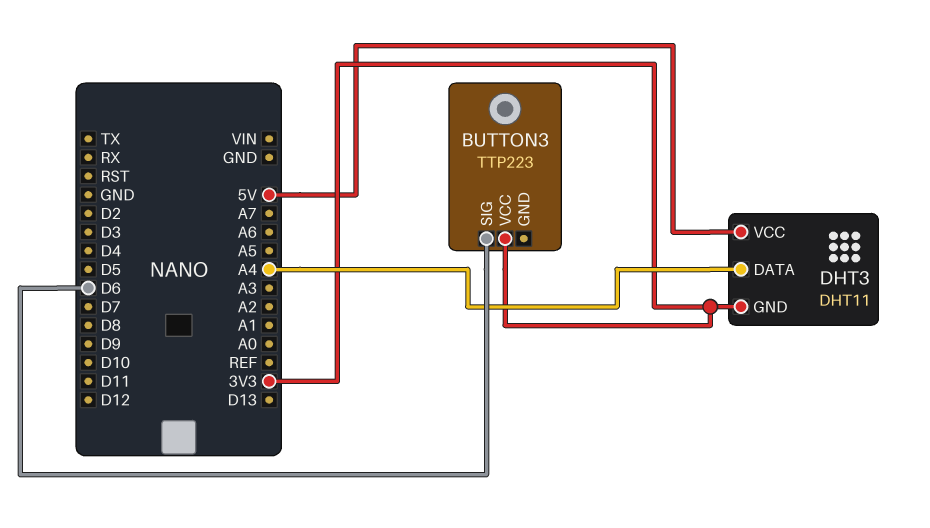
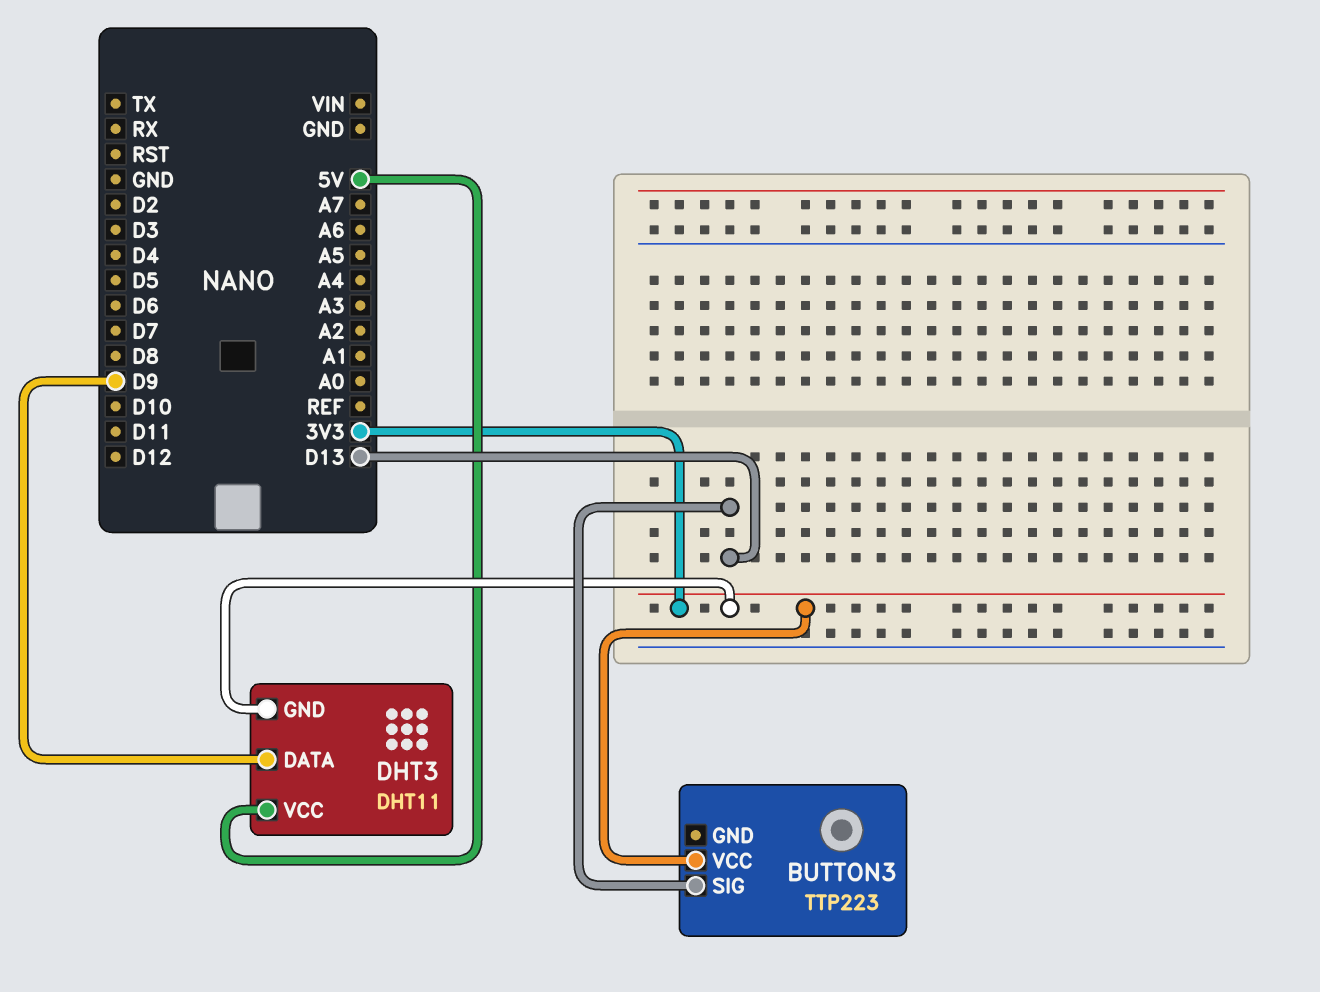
BUTTON3 pin SIG: D6 -> D13
DHT3 pin DATA: A4 -> D9

